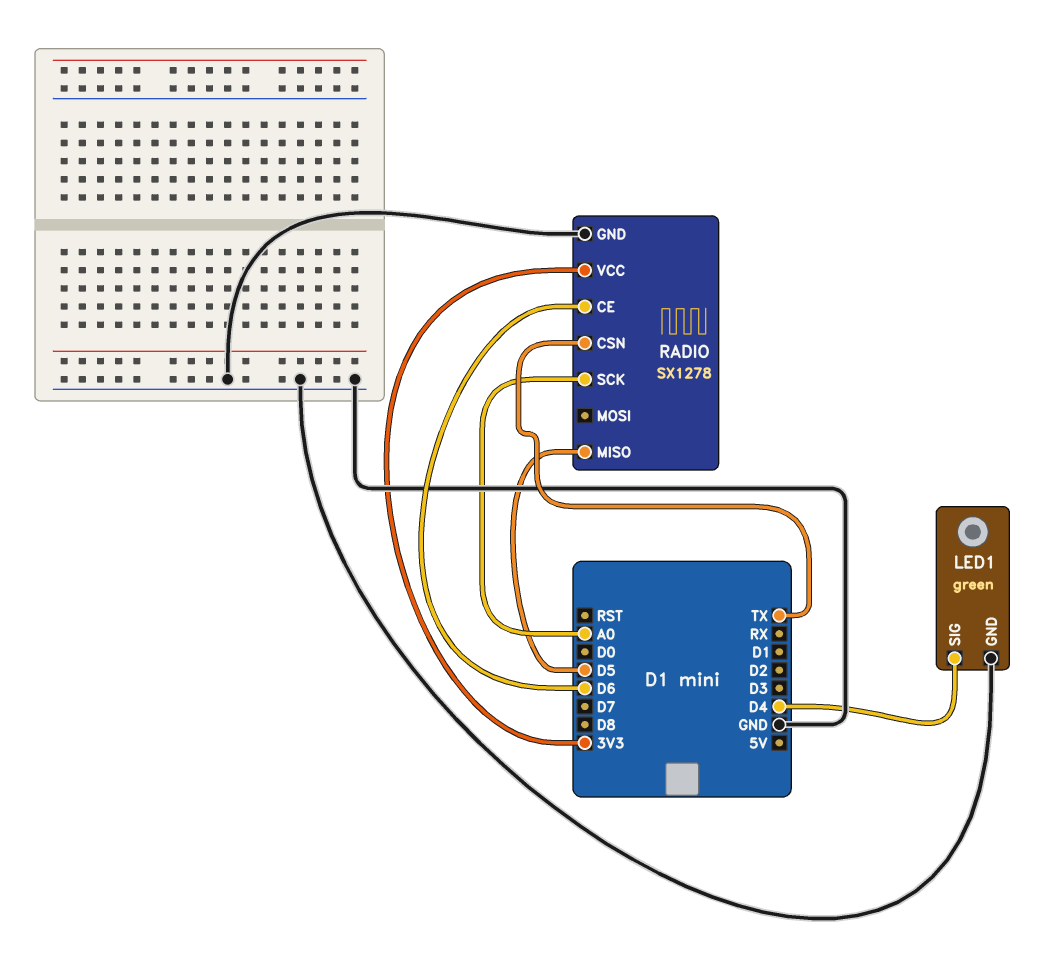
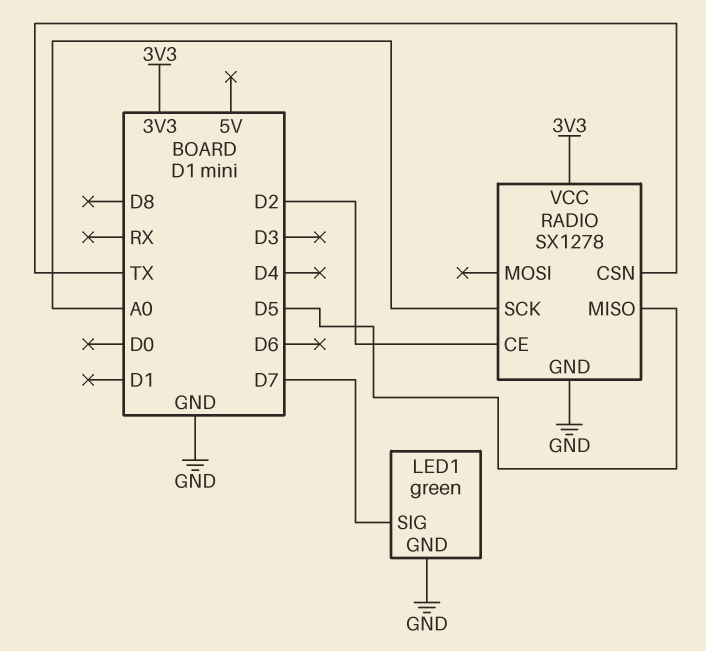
LED1 pin SIG: D4 -> D7
RADIO pin CE: D6 -> D2

